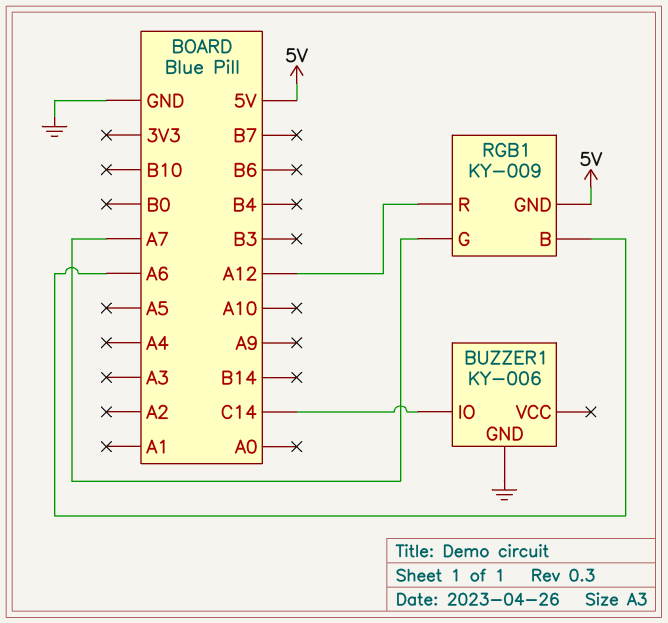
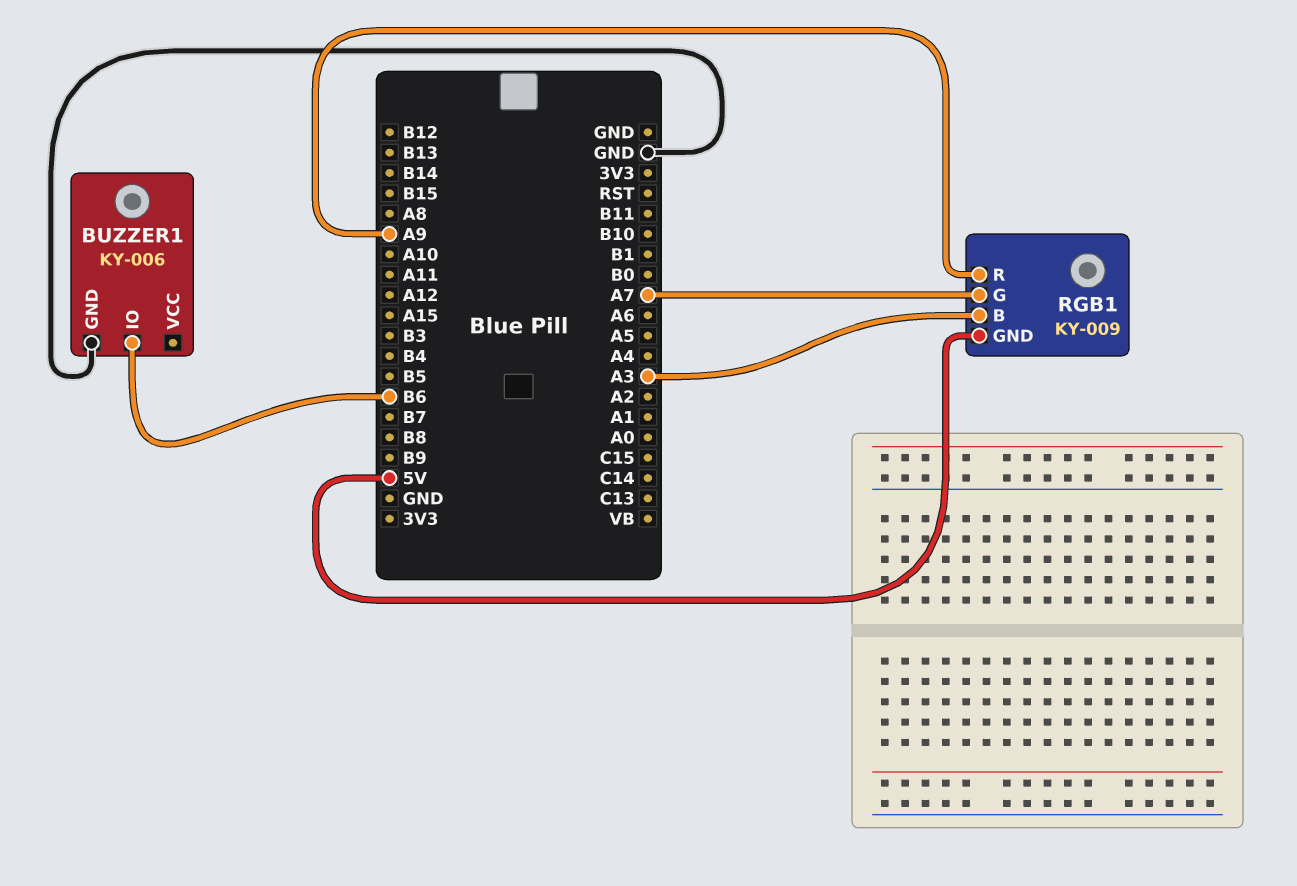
BUZZER1 pin IO: C14 -> B6
RGB1 pin B: A6 -> A3
RGB1 pin R: A12 -> A9

